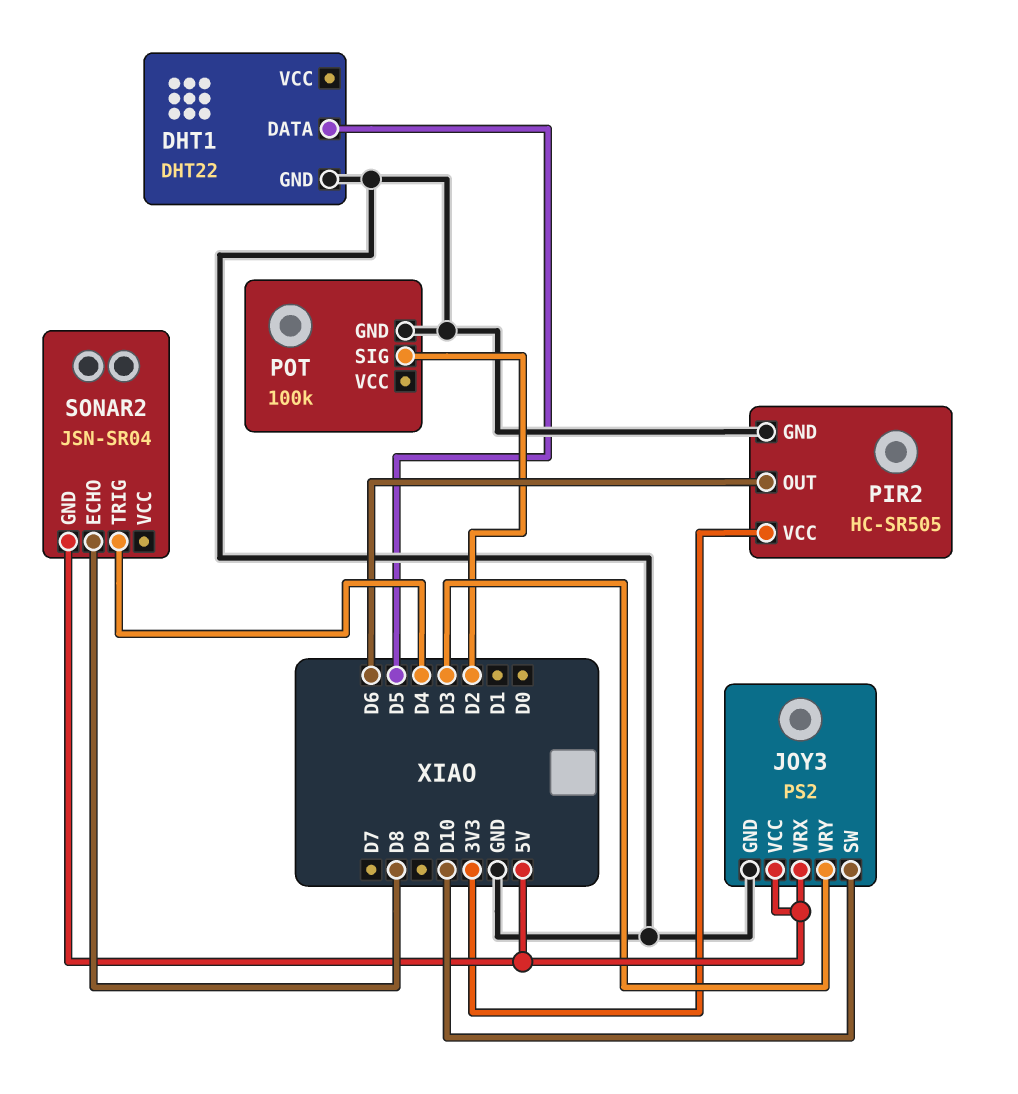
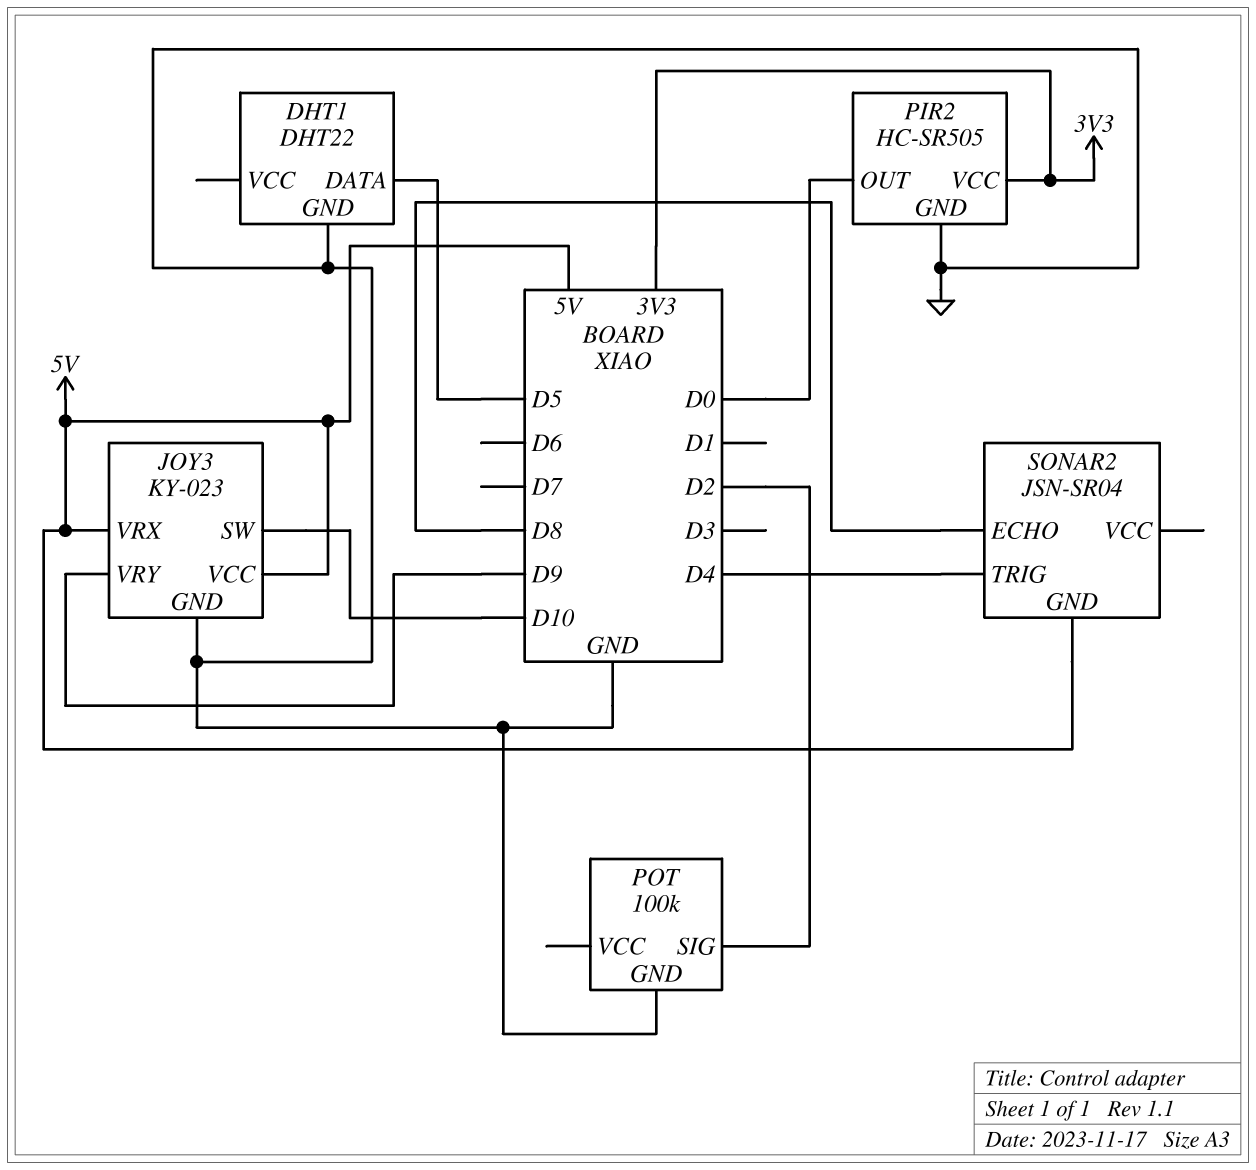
JOY3: PS2 -> KY-023
JOY3 pin VRY: D3 -> D9
PIR2 pin OUT: D6 -> D0

